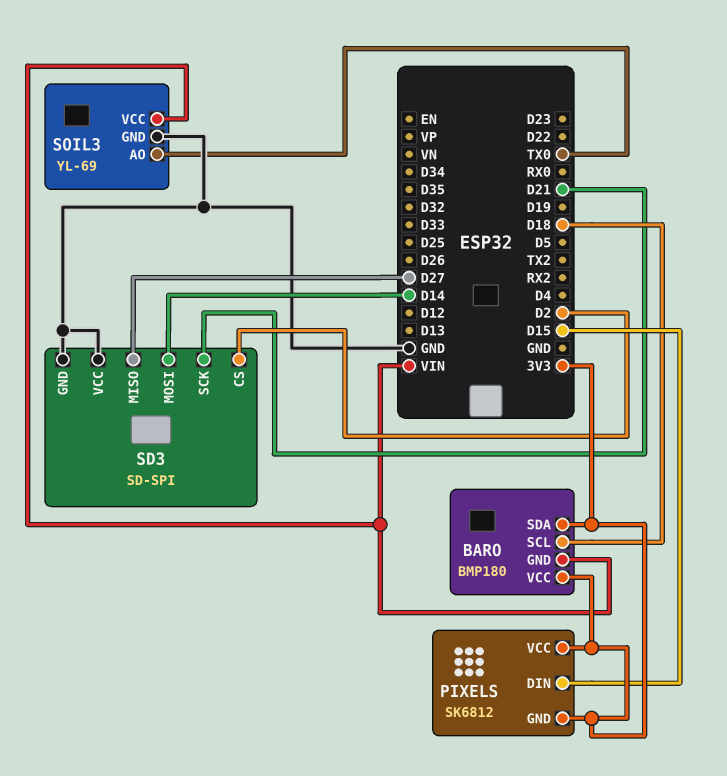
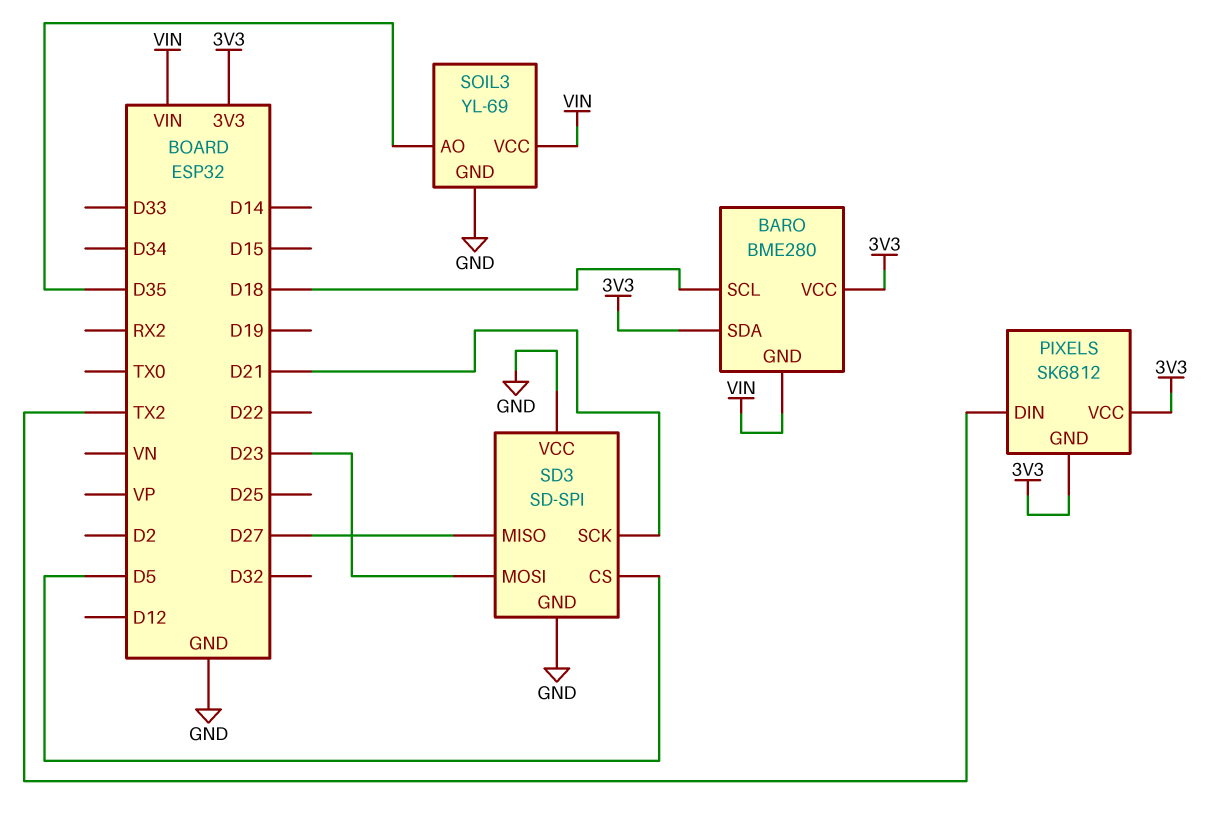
BARO: BMP180 -> BME280
PIXELS pin DIN: D15 -> TX2
SD3 pin CS: D2 -> D5
SD3 pin MOSI: D14 -> D23
SOIL3 pin AO: TX0 -> D35

